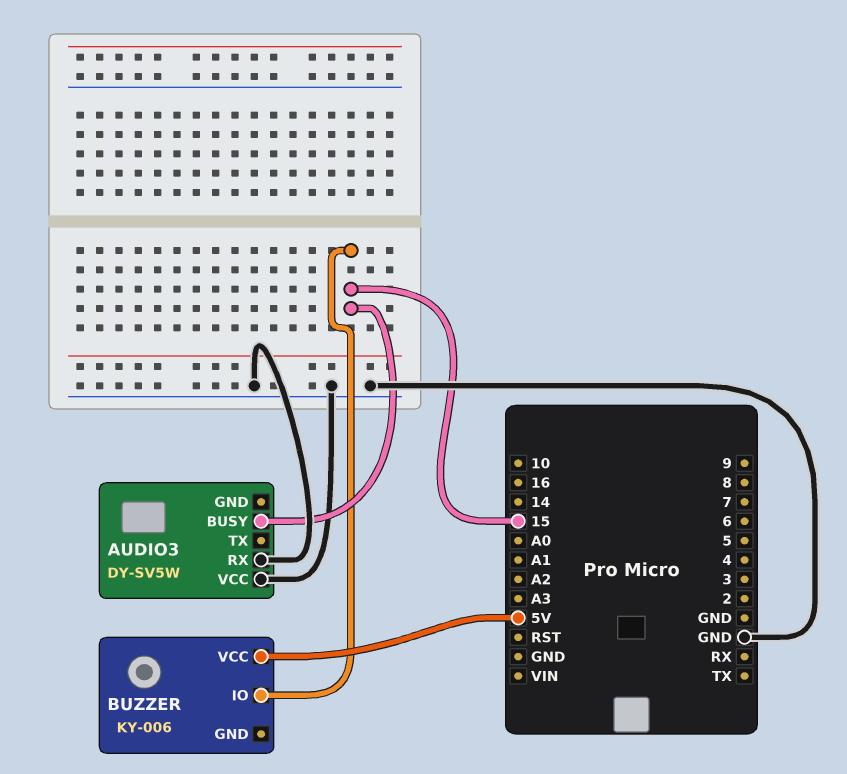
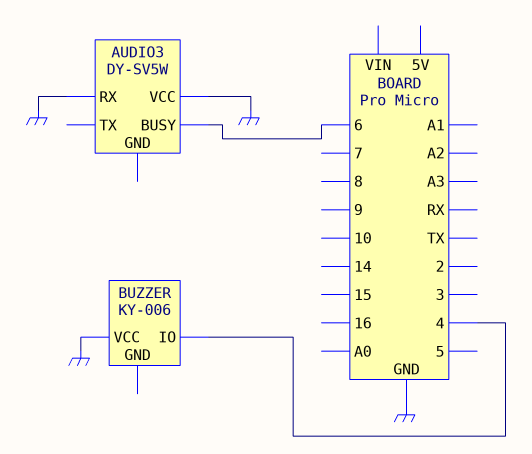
AUDIO3 pin BUSY: 15 -> 6
BUZZER pin IO: 15 -> 4
BUZZER pin VCC: 5V -> GND

